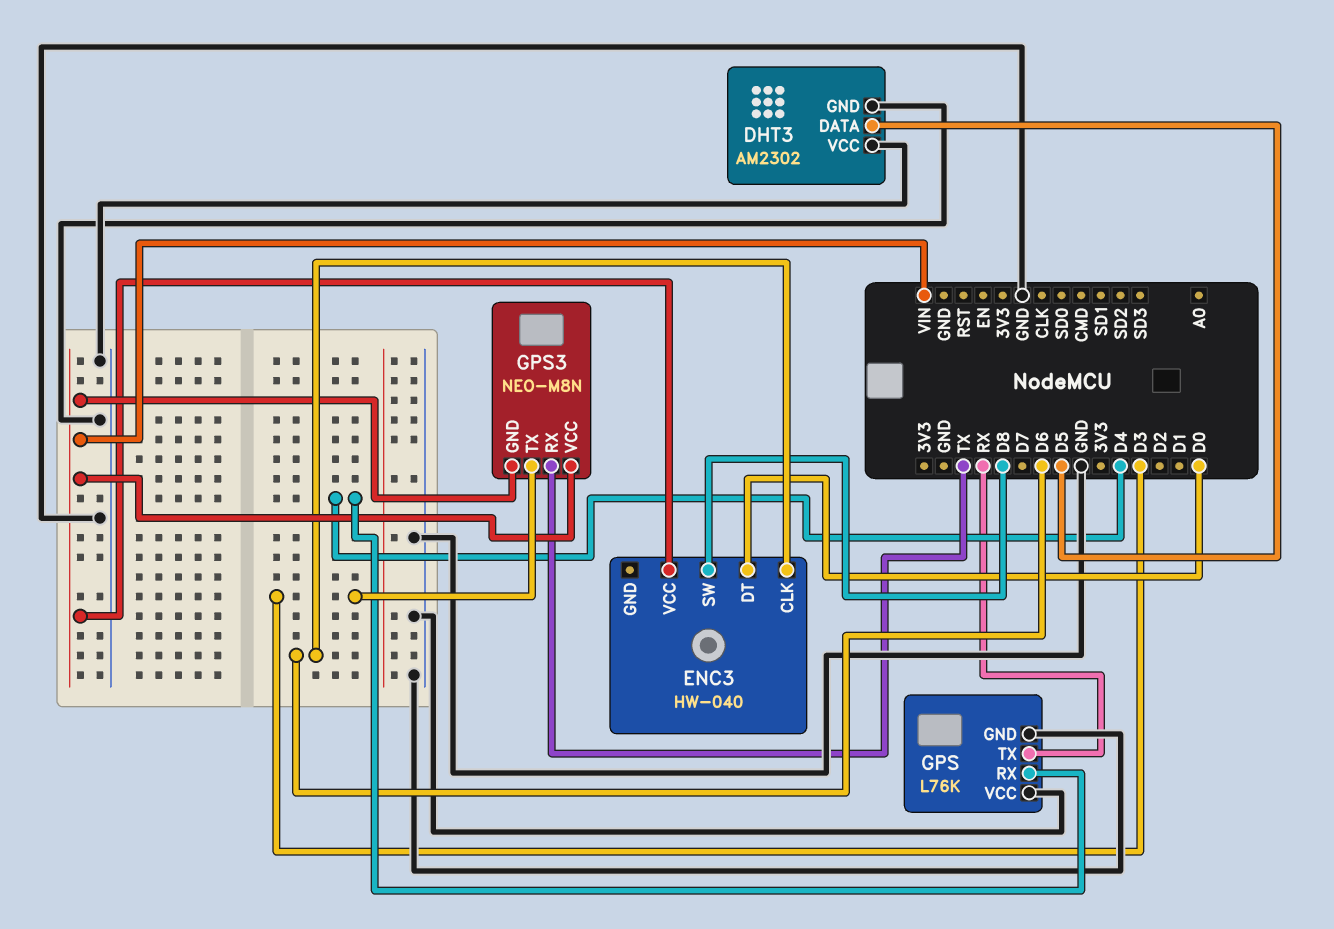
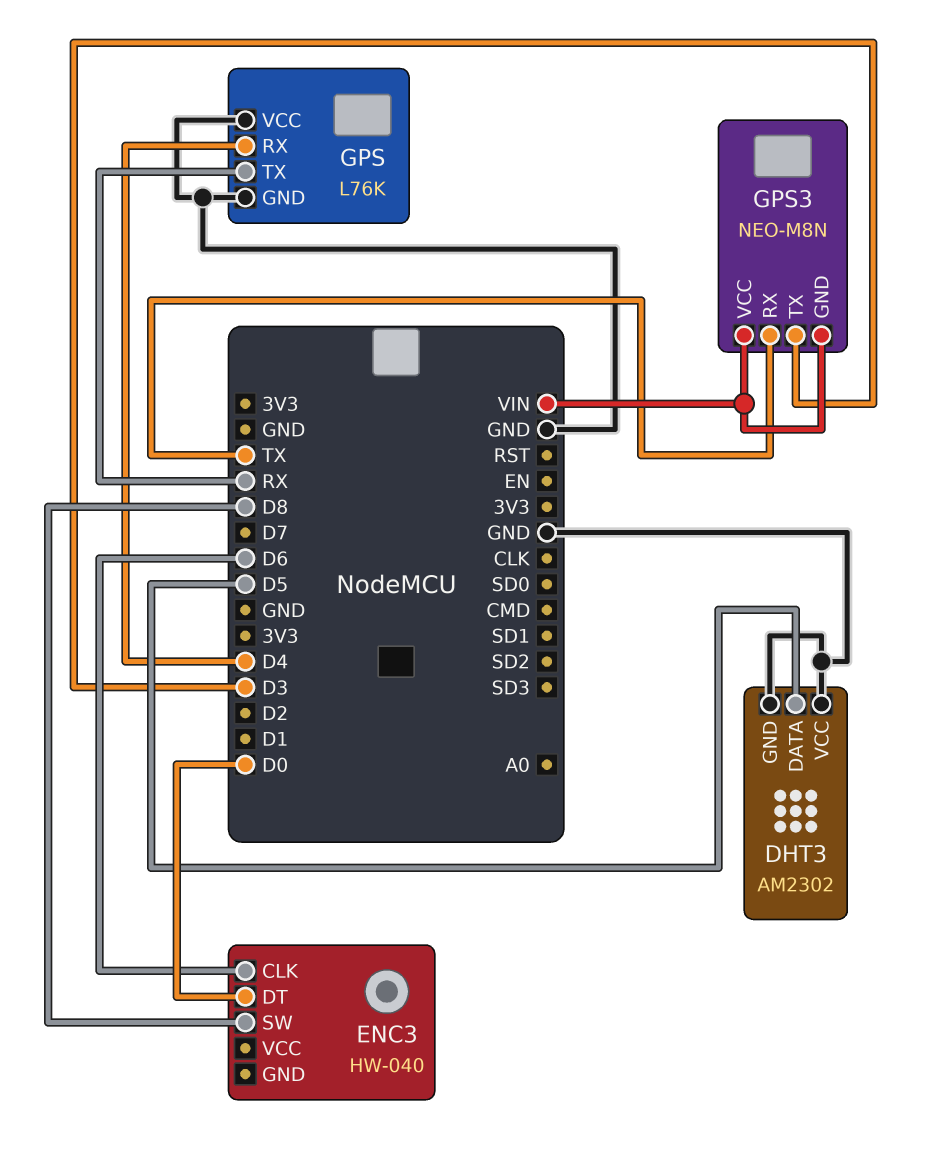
ENC3 pin VCC: VIN -> none

